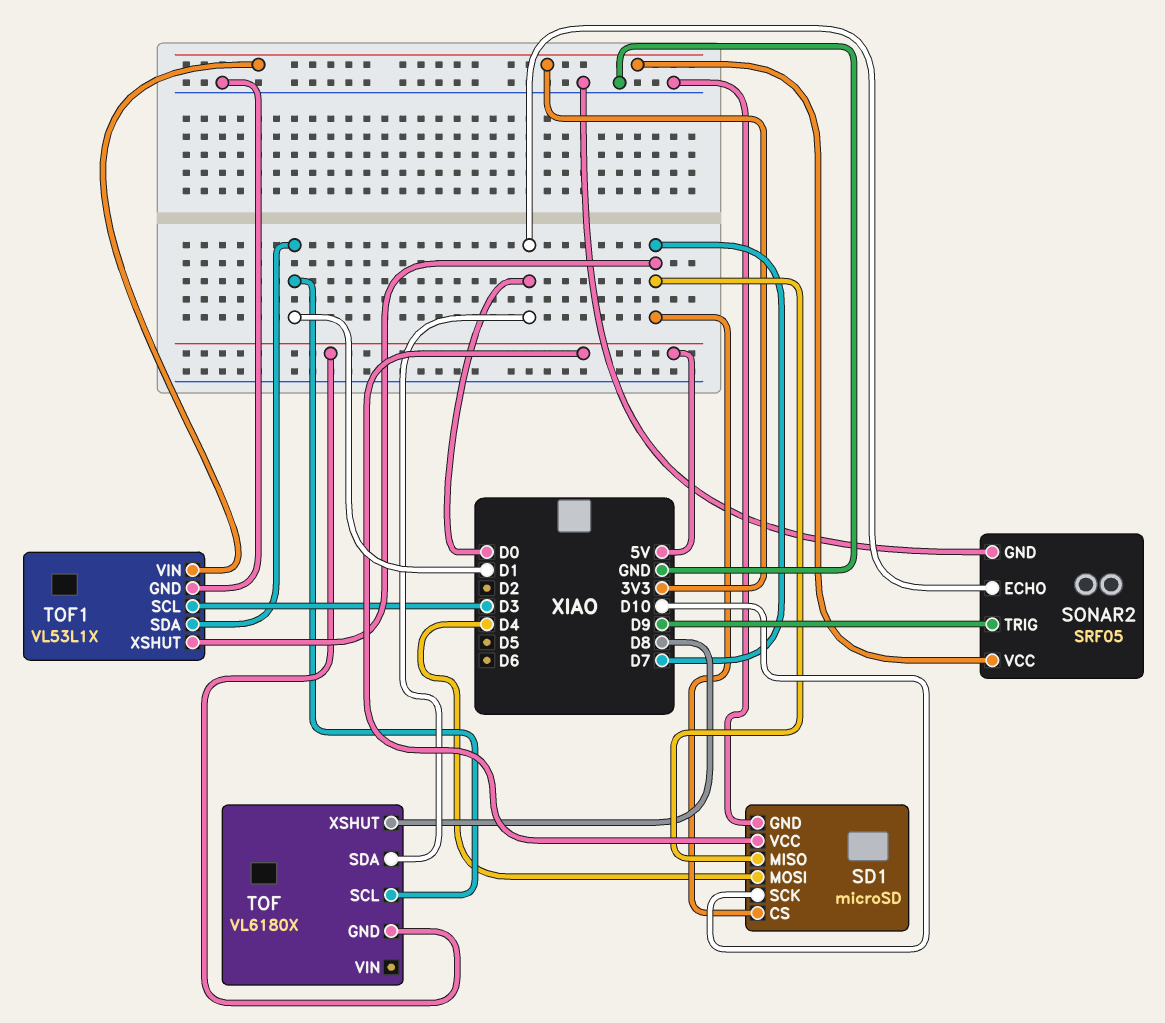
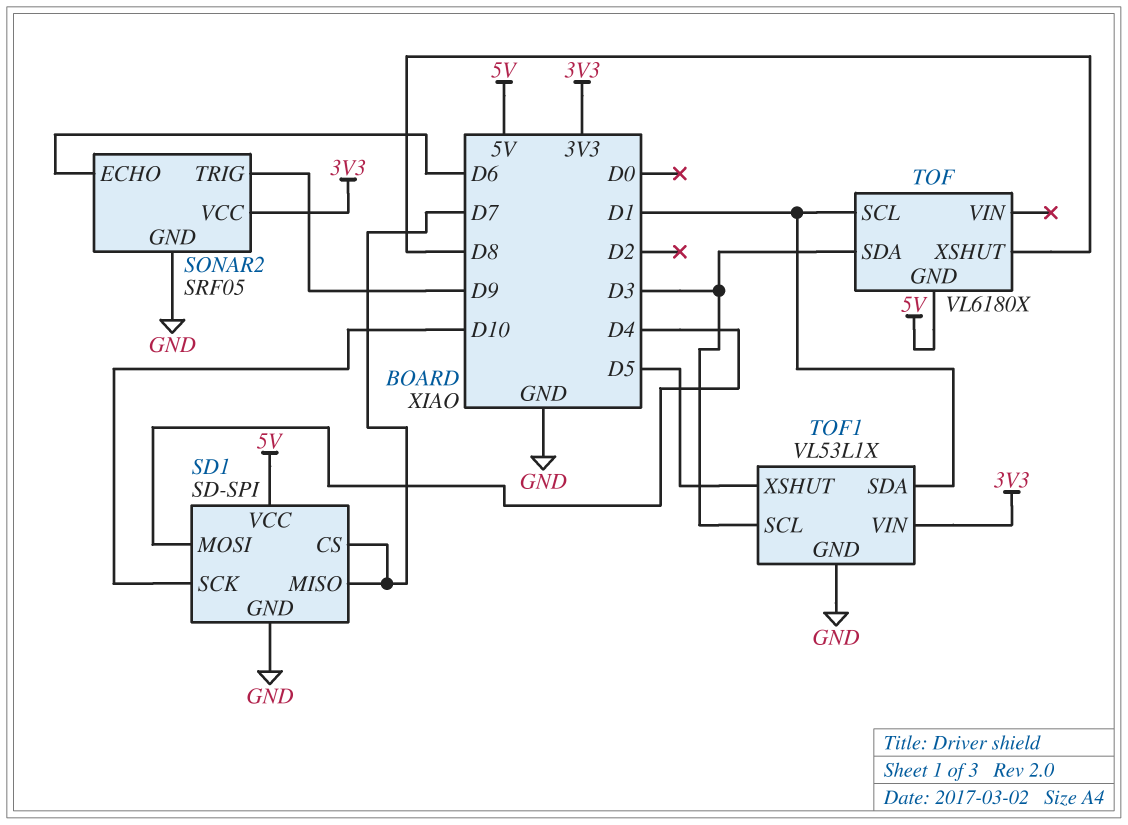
SD1: microSD -> SD-SPI
SONAR2 pin ECHO: D0 -> D6
TOF pin SDA: D0 -> D3
TOF1 pin XSHUT: D7 -> D5

